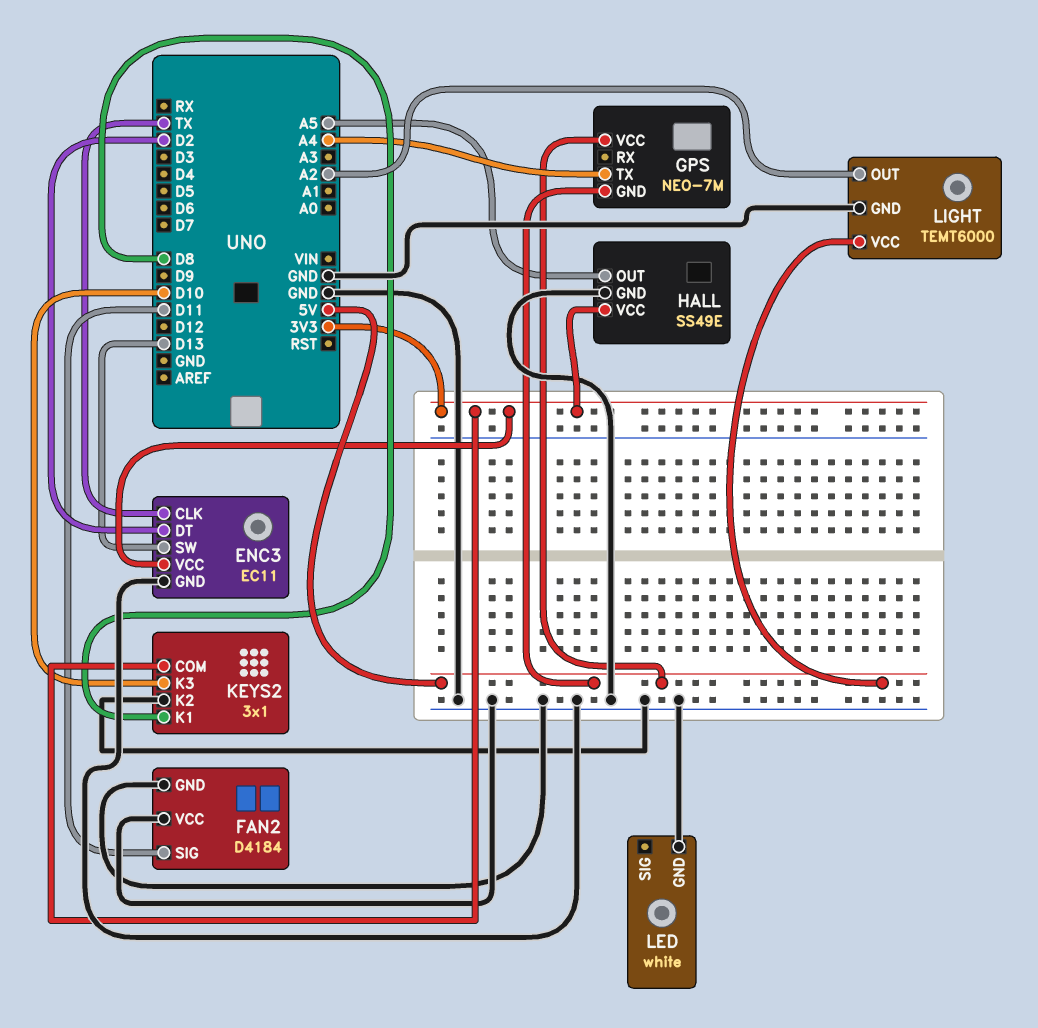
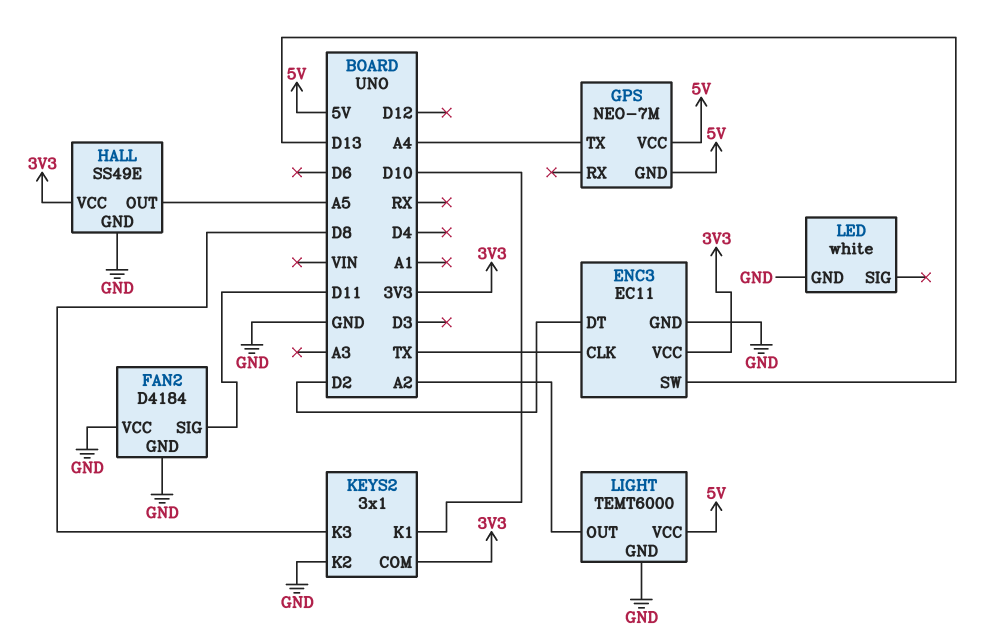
KEYS2 pin K1: D8 -> D10
KEYS2 pin K3: D10 -> D8

